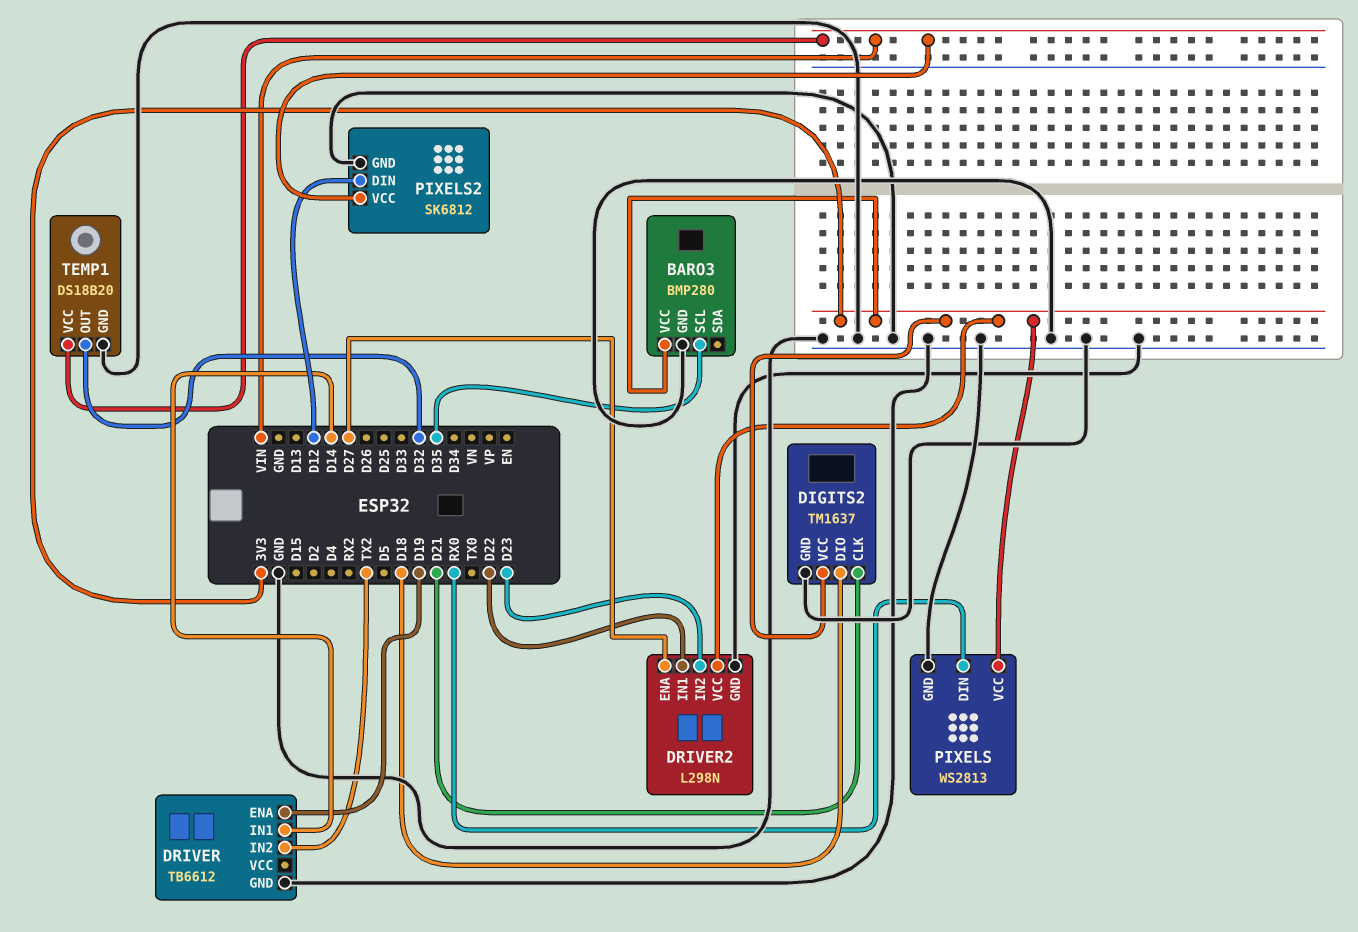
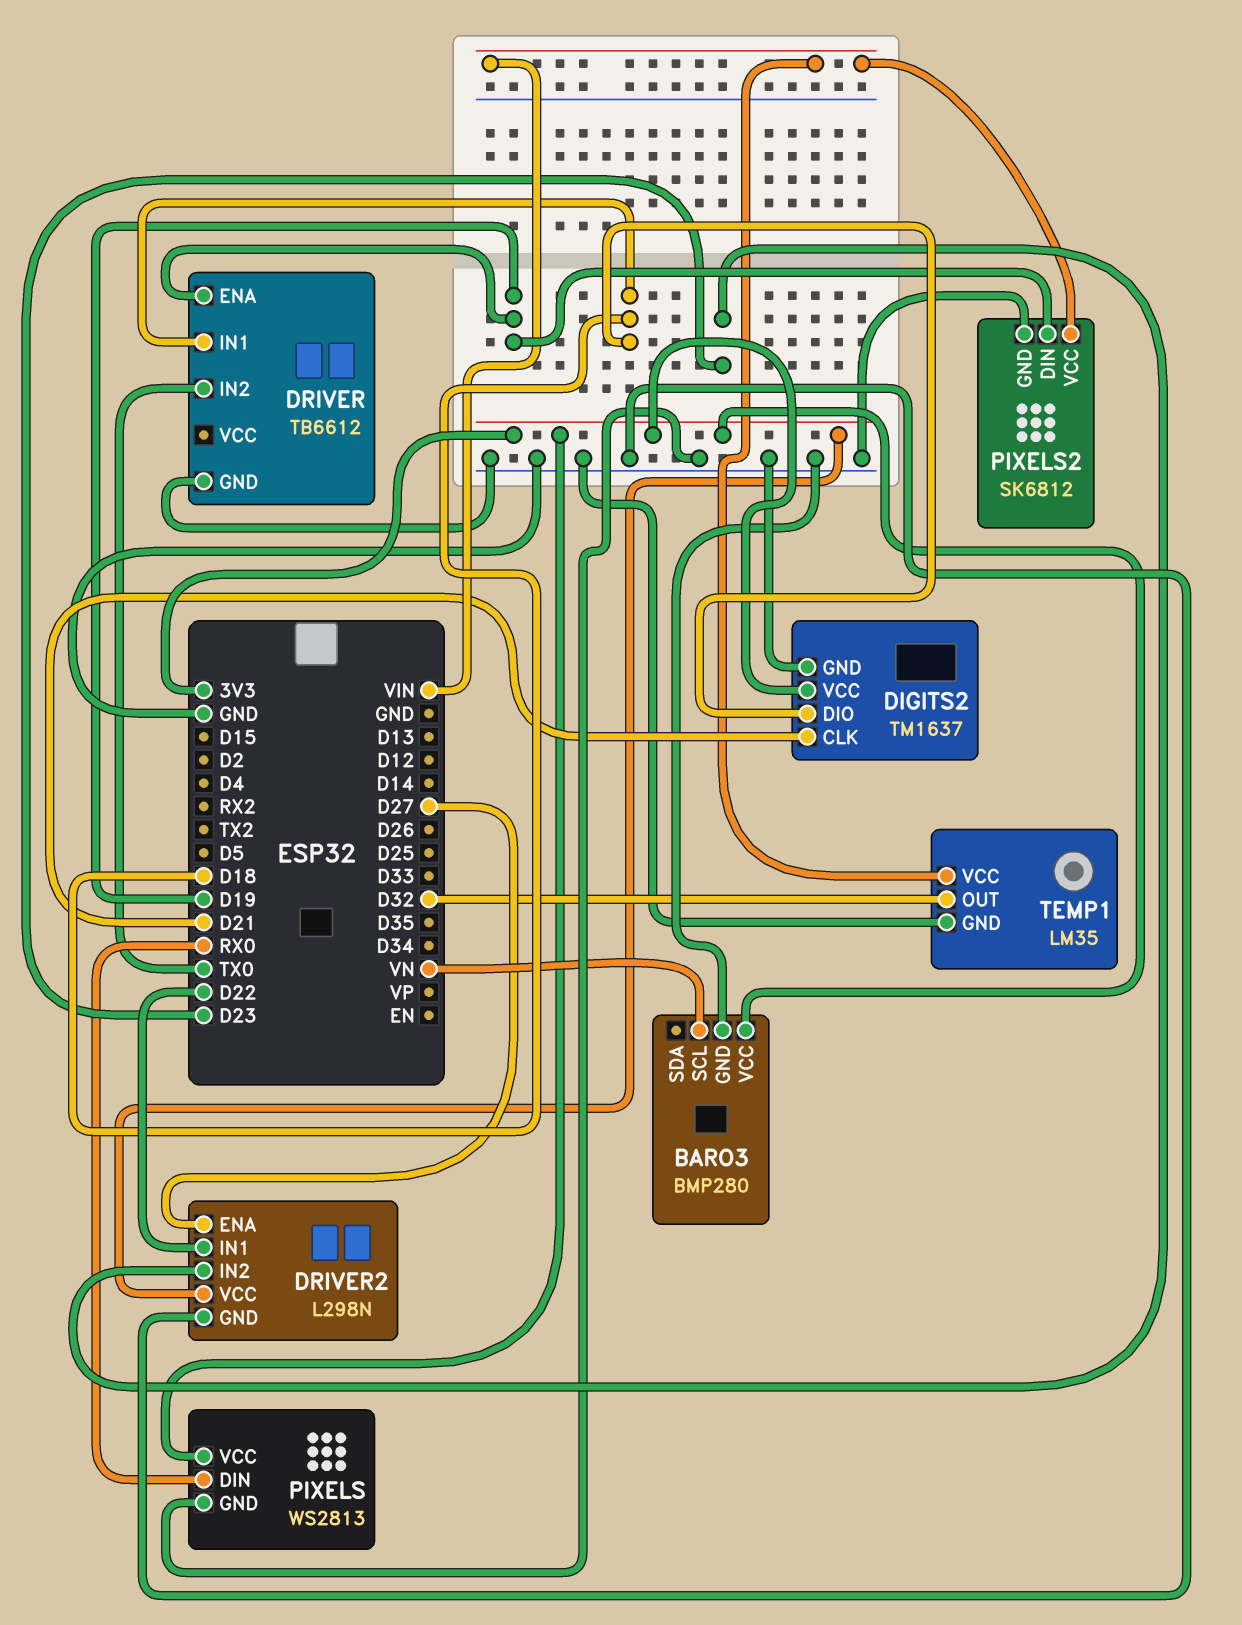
BARO3 pin SCL: D35 -> VN
DRIVER pin IN1: D14 -> D18
DRIVER pin IN2: TX2 -> TX0
PIXELS2 pin DIN: D12 -> D19
TEMP1: DS18B20 -> LM35

